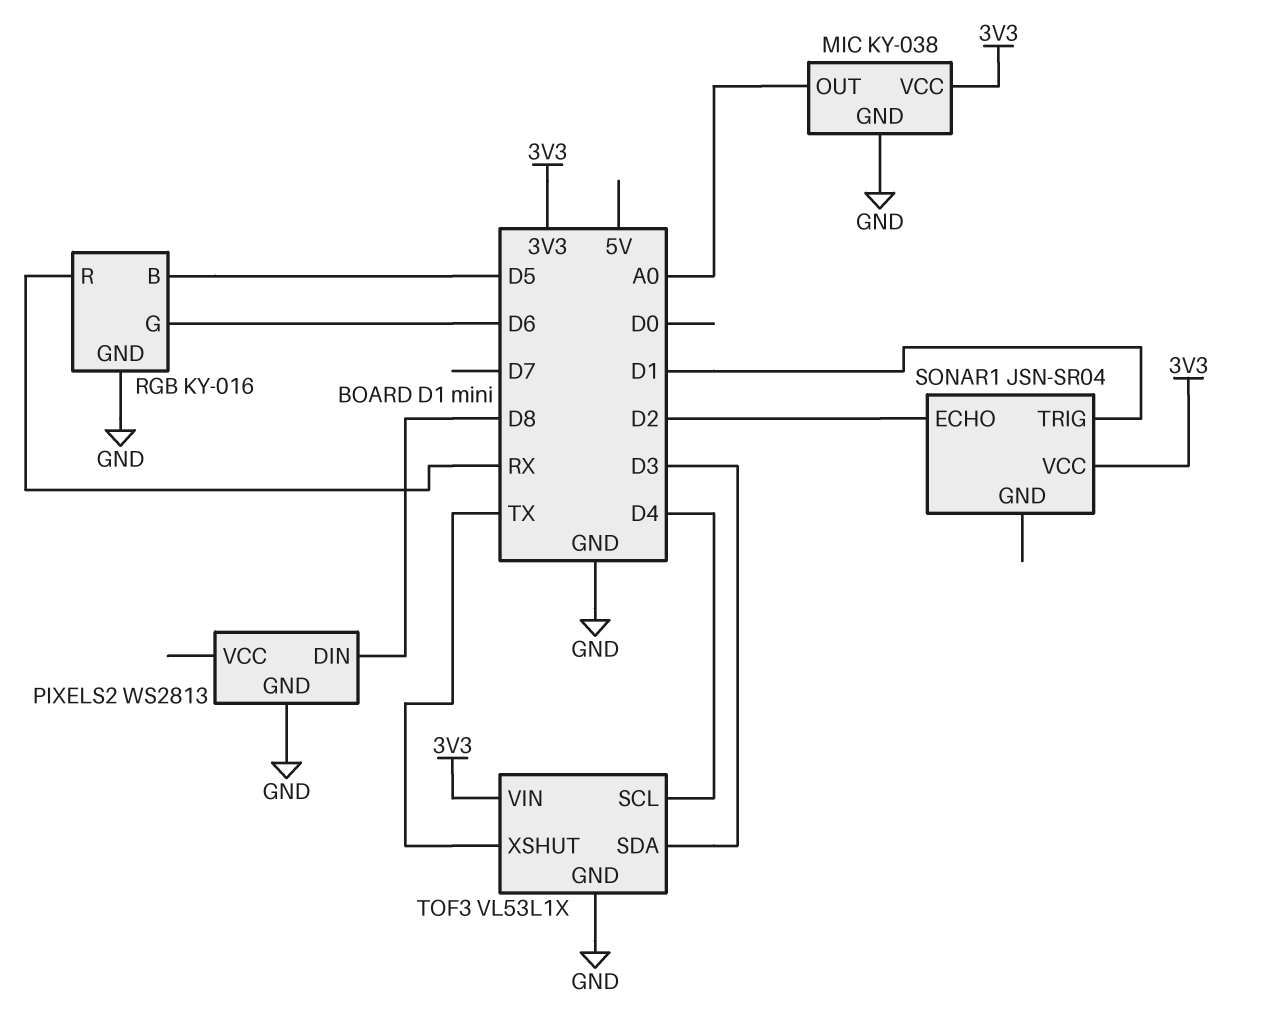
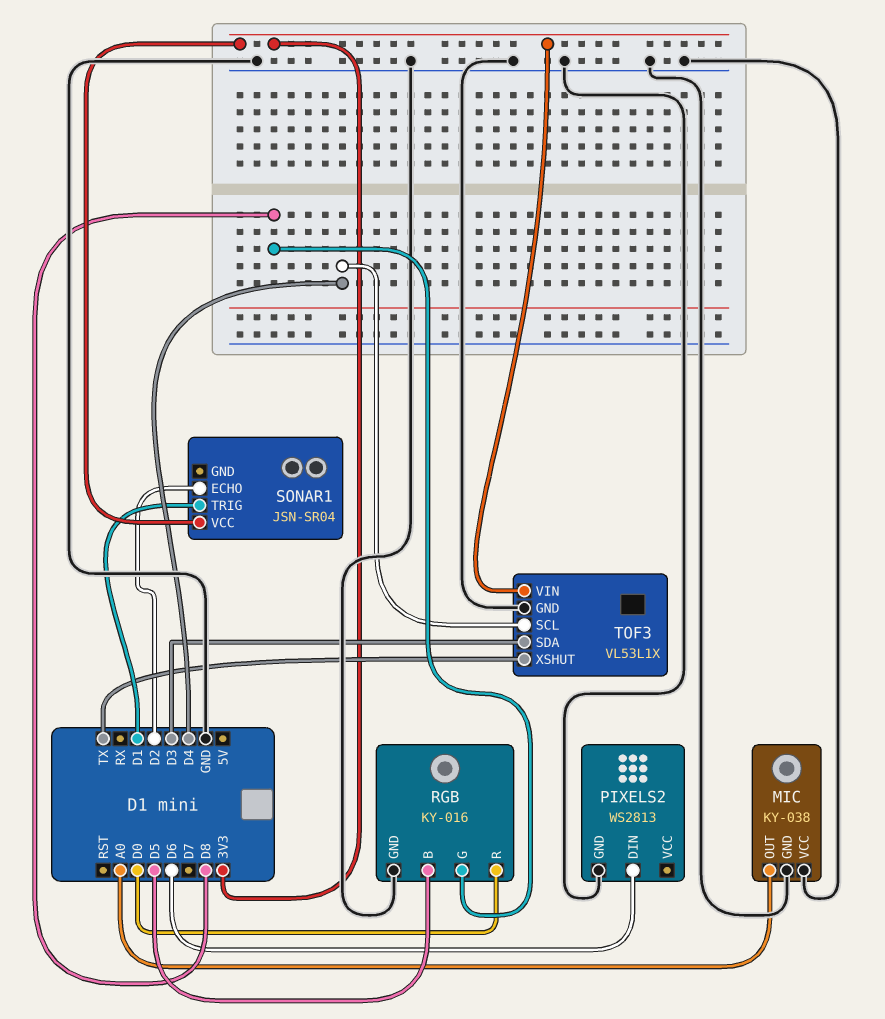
MIC pin VCC: 3V3 -> GND
PIXELS2 pin DIN: D8 -> D6
RGB pin G: D6 -> D8
RGB pin R: RX -> D0

